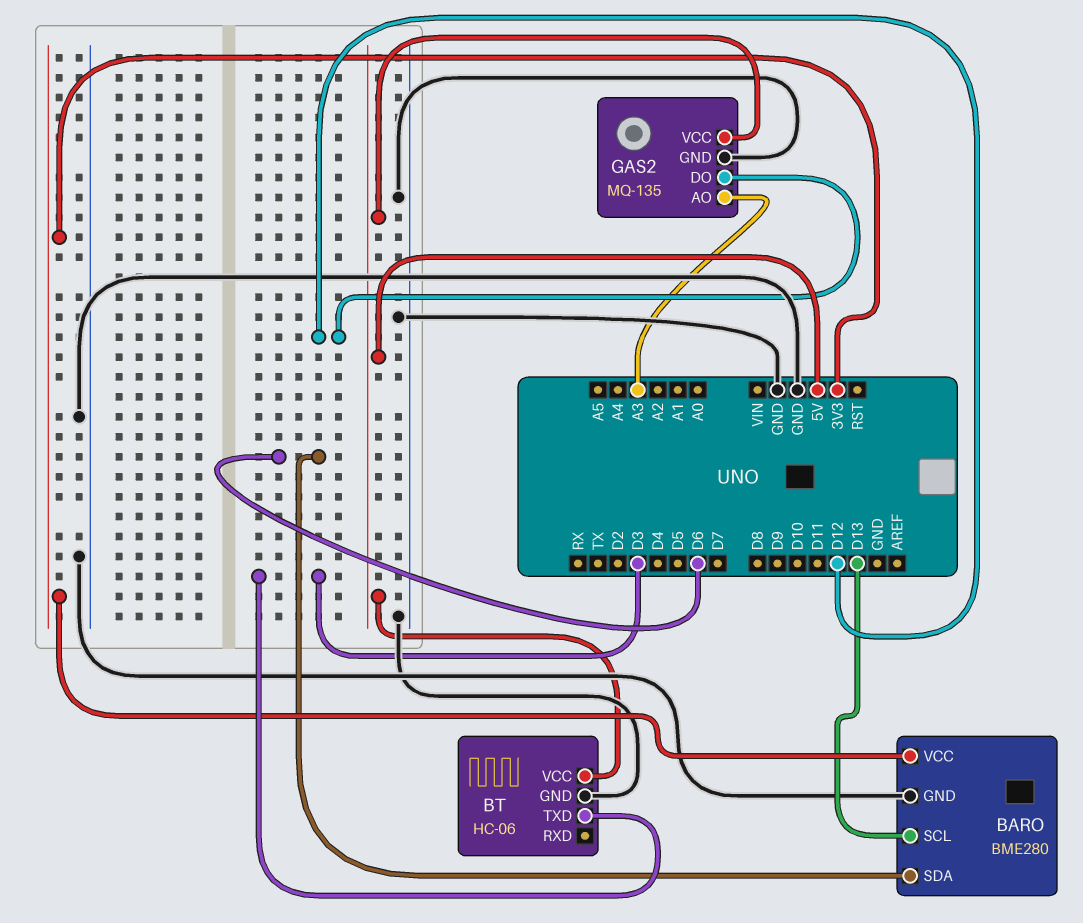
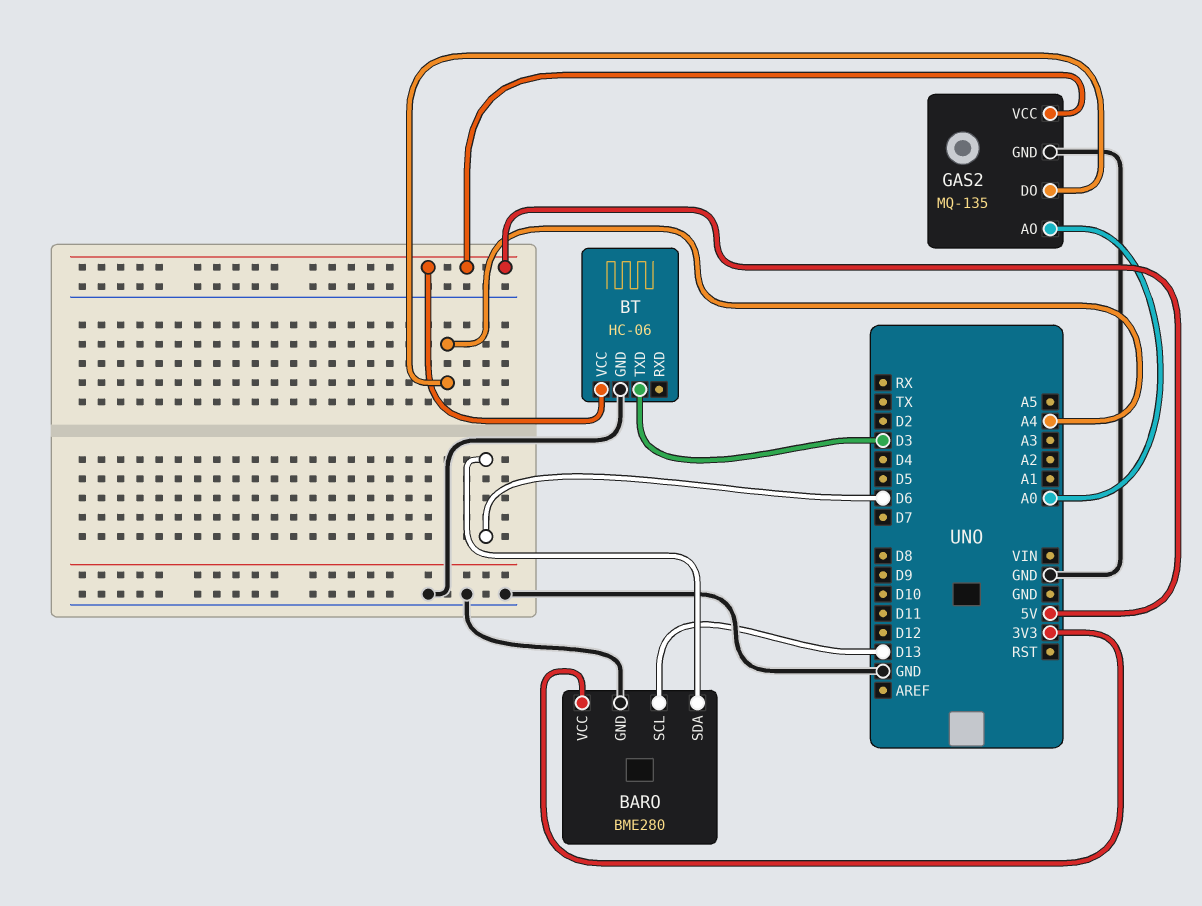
GAS2 pin AO: A3 -> A0
GAS2 pin DO: D12 -> A4

